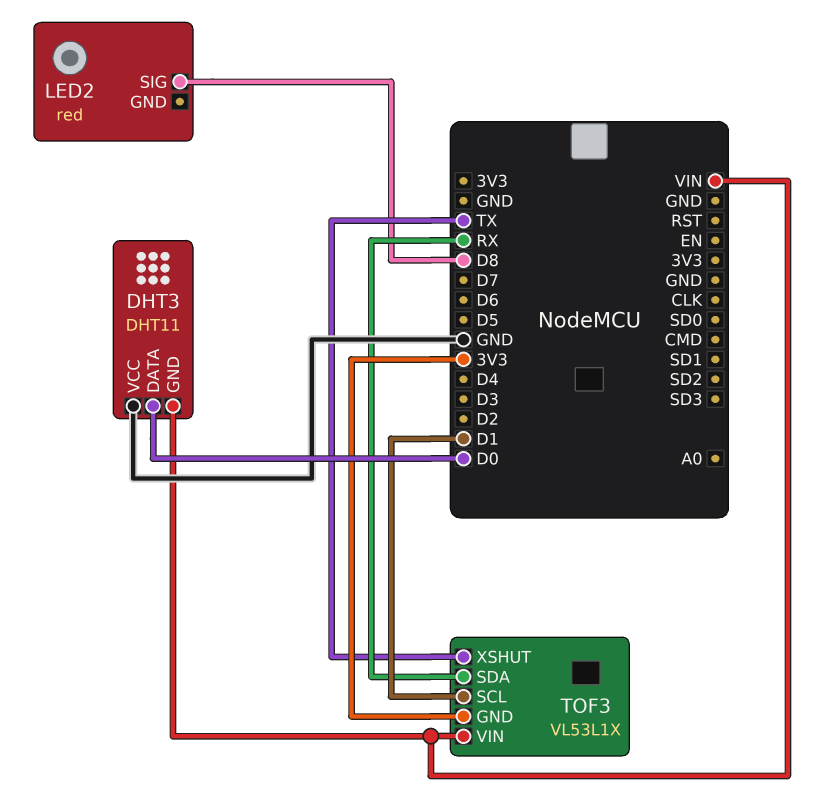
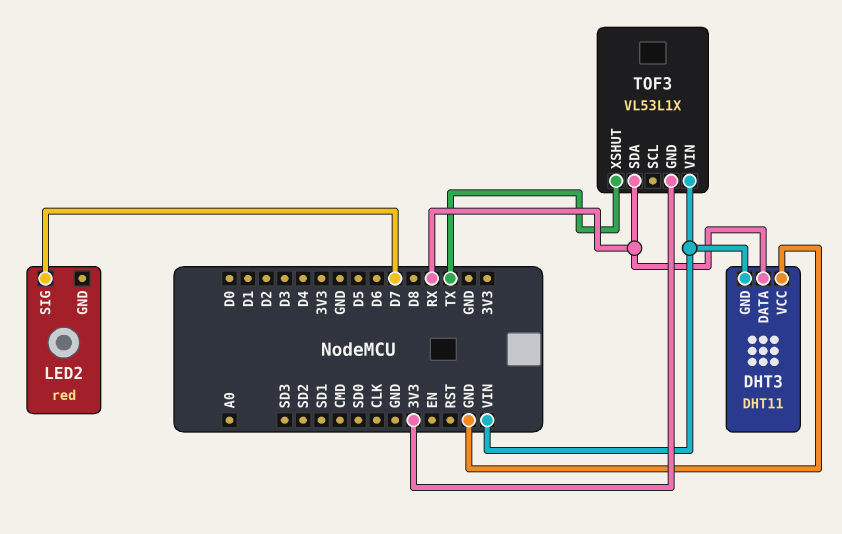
DHT3 pin DATA: D0 -> RX
LED2 pin SIG: D8 -> D7
TOF3 pin SCL: D1 -> none

